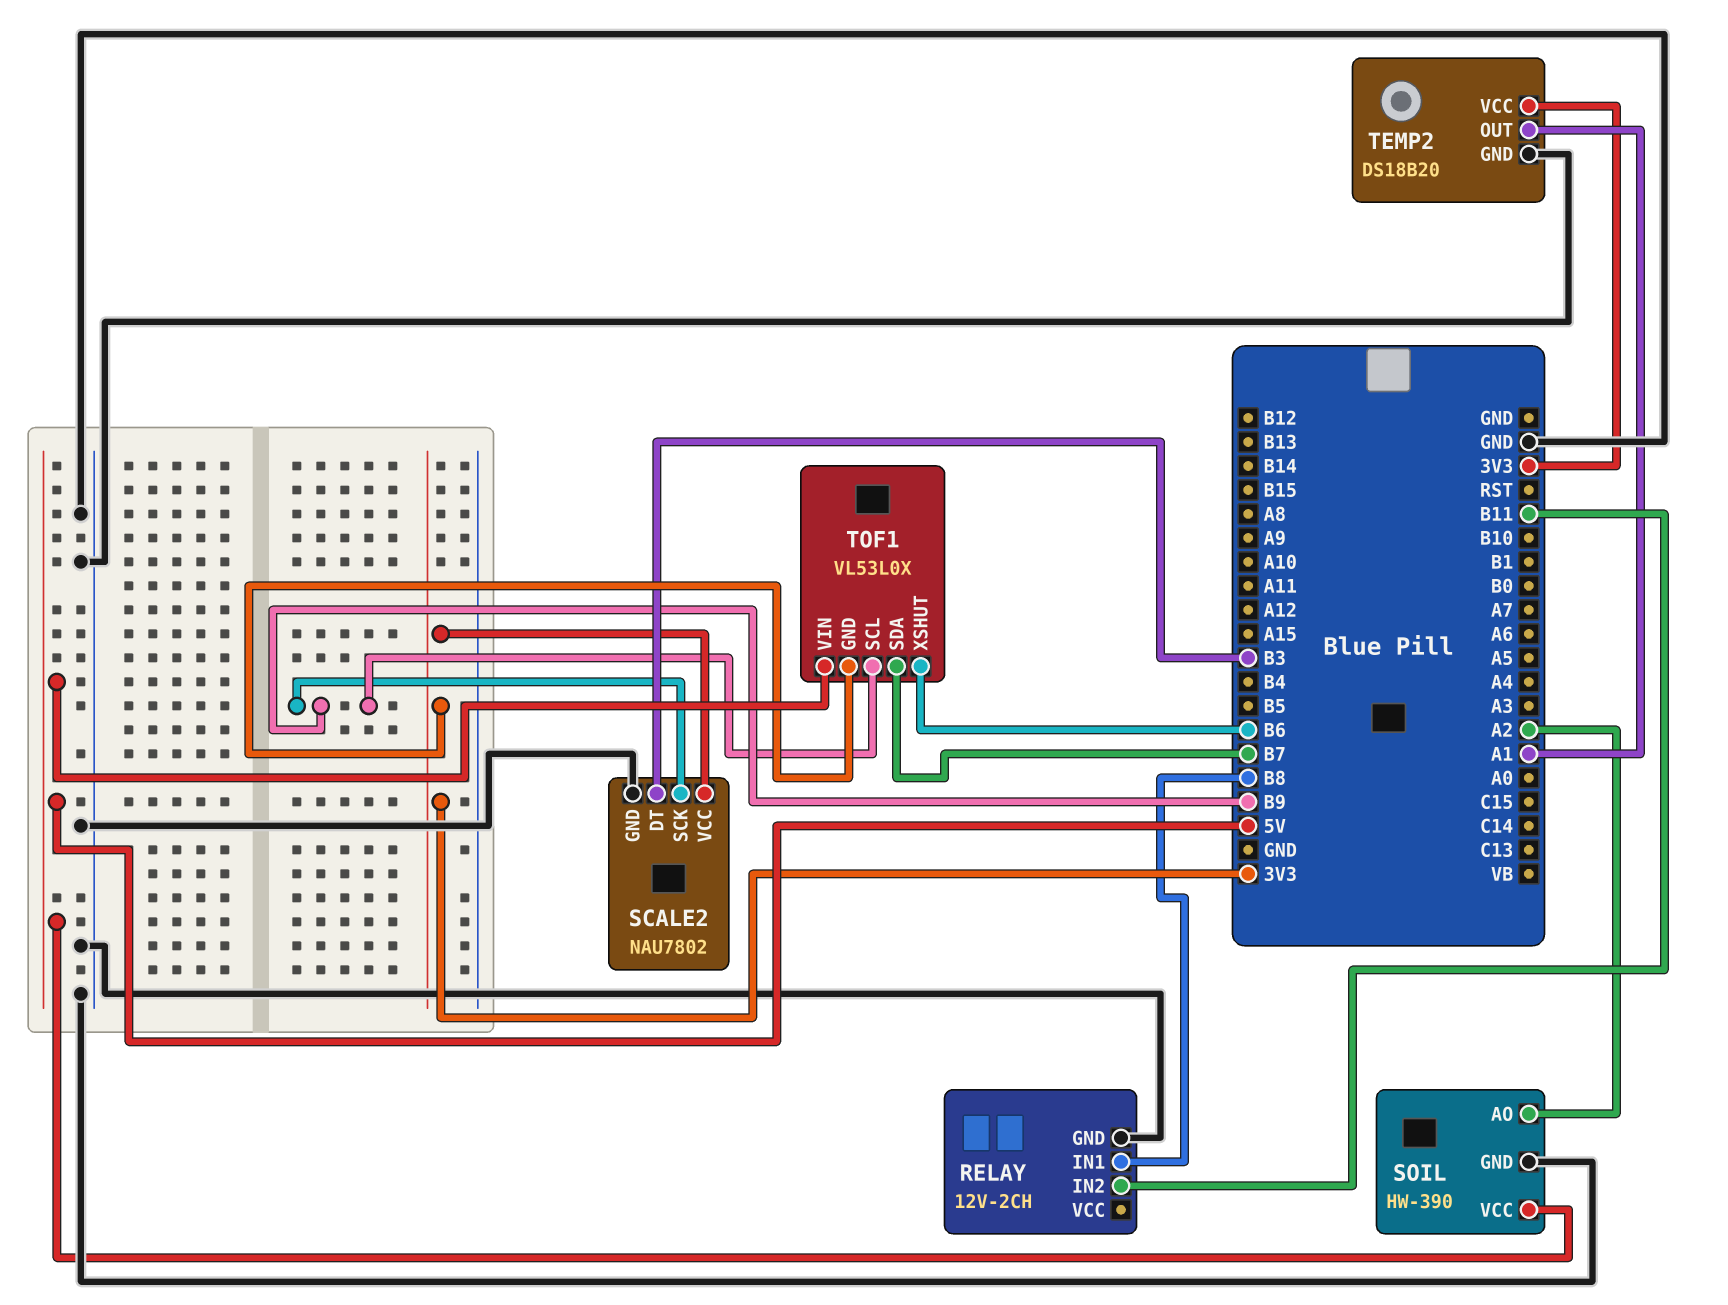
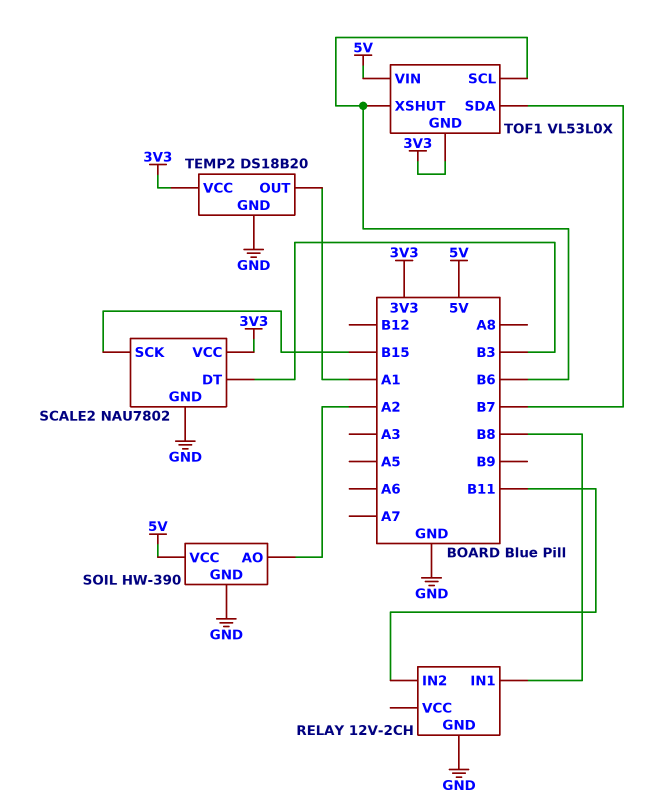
SCALE2 pin SCK: B9 -> B15
TOF1 pin SCL: B9 -> B6

